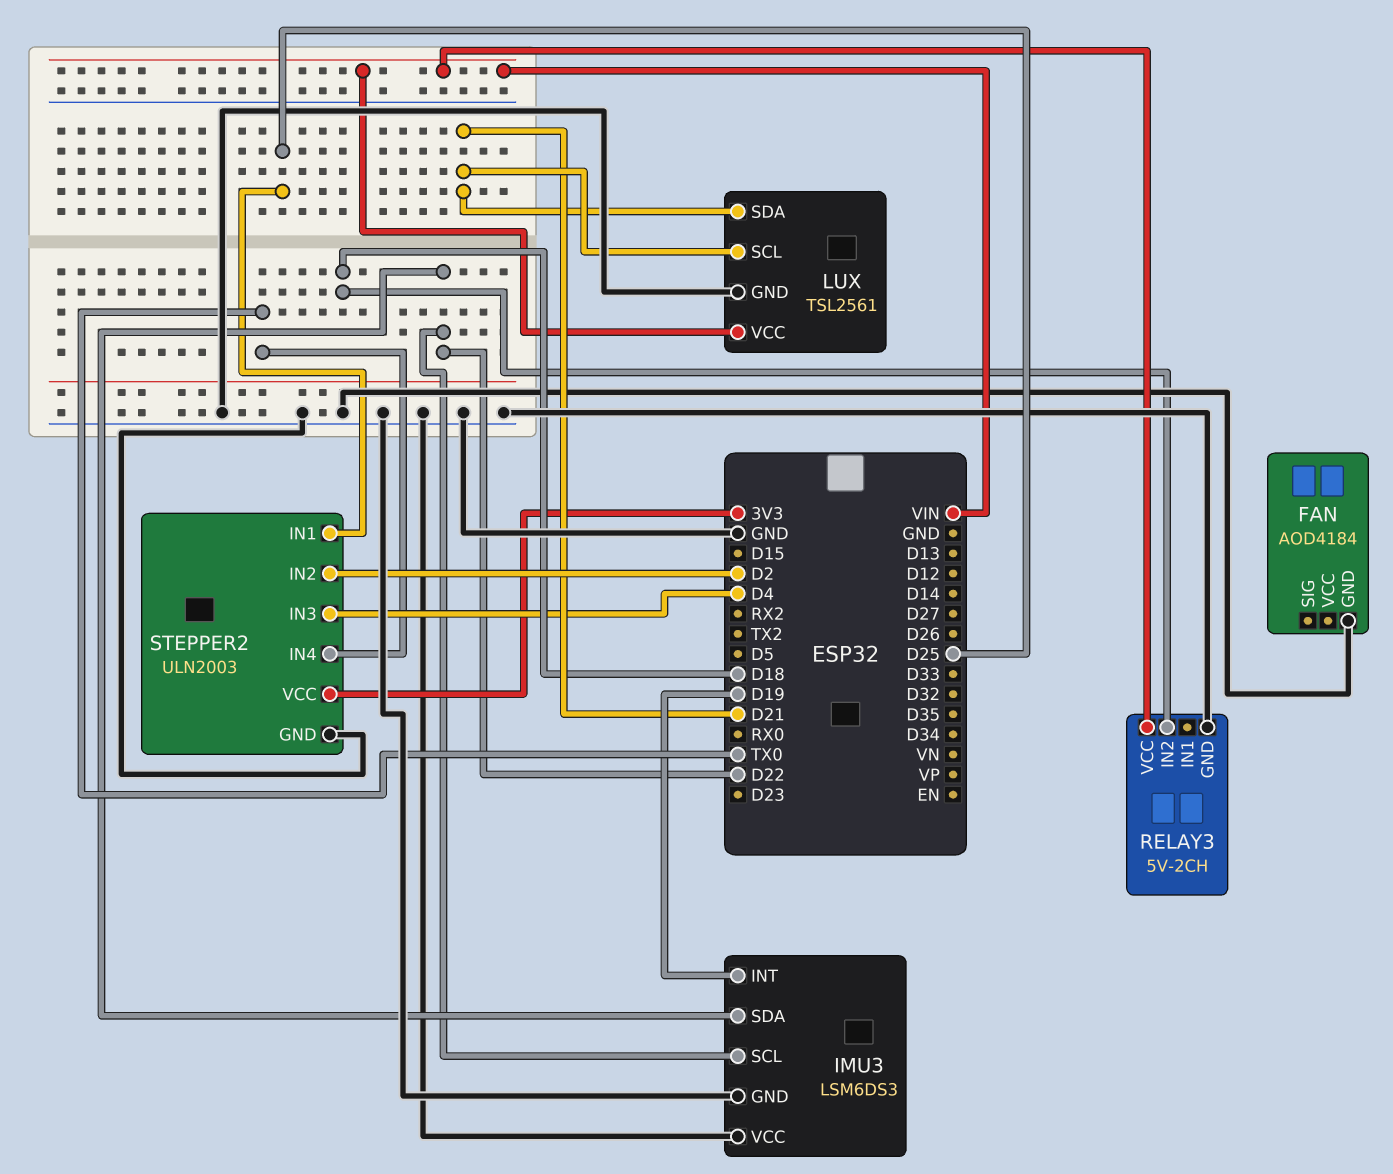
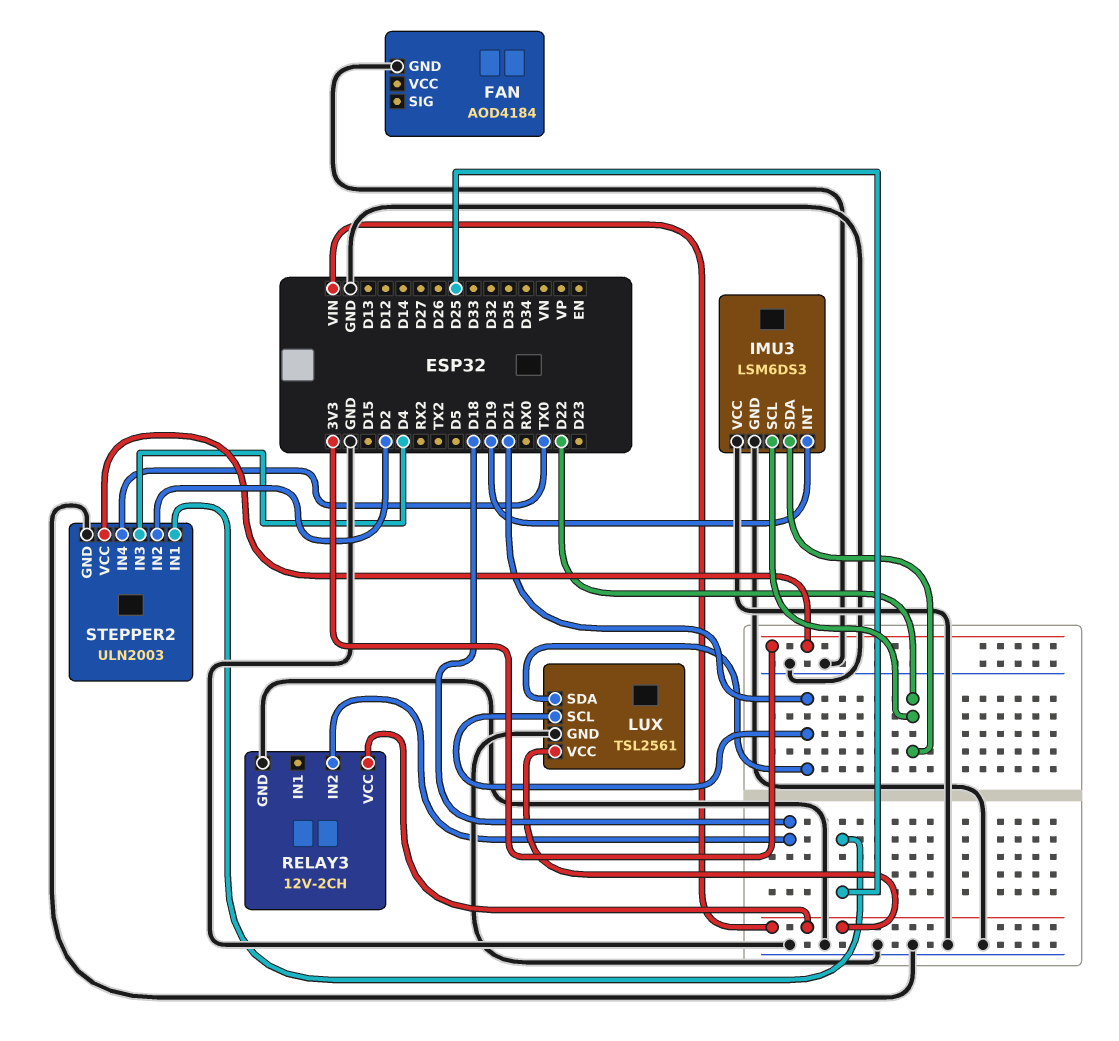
RELAY3: 5V-2CH -> 12V-2CH

